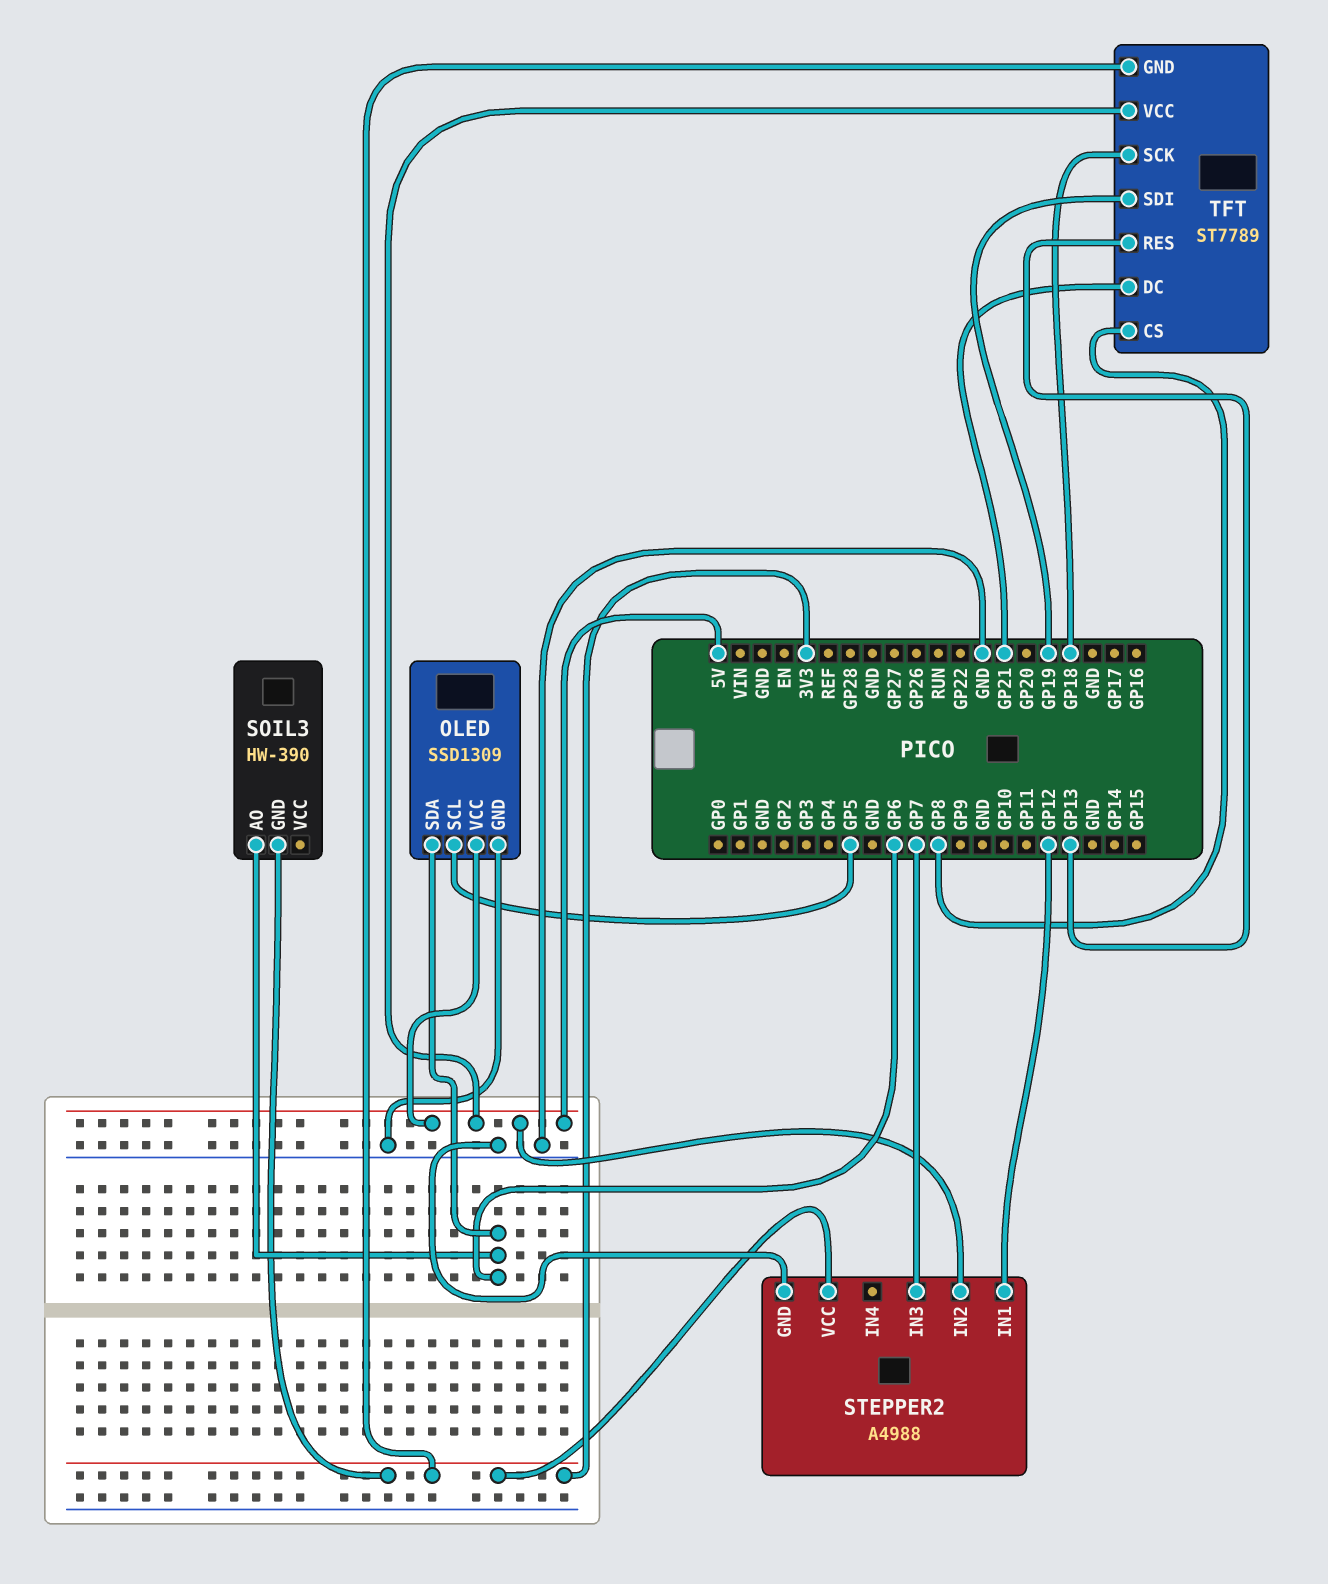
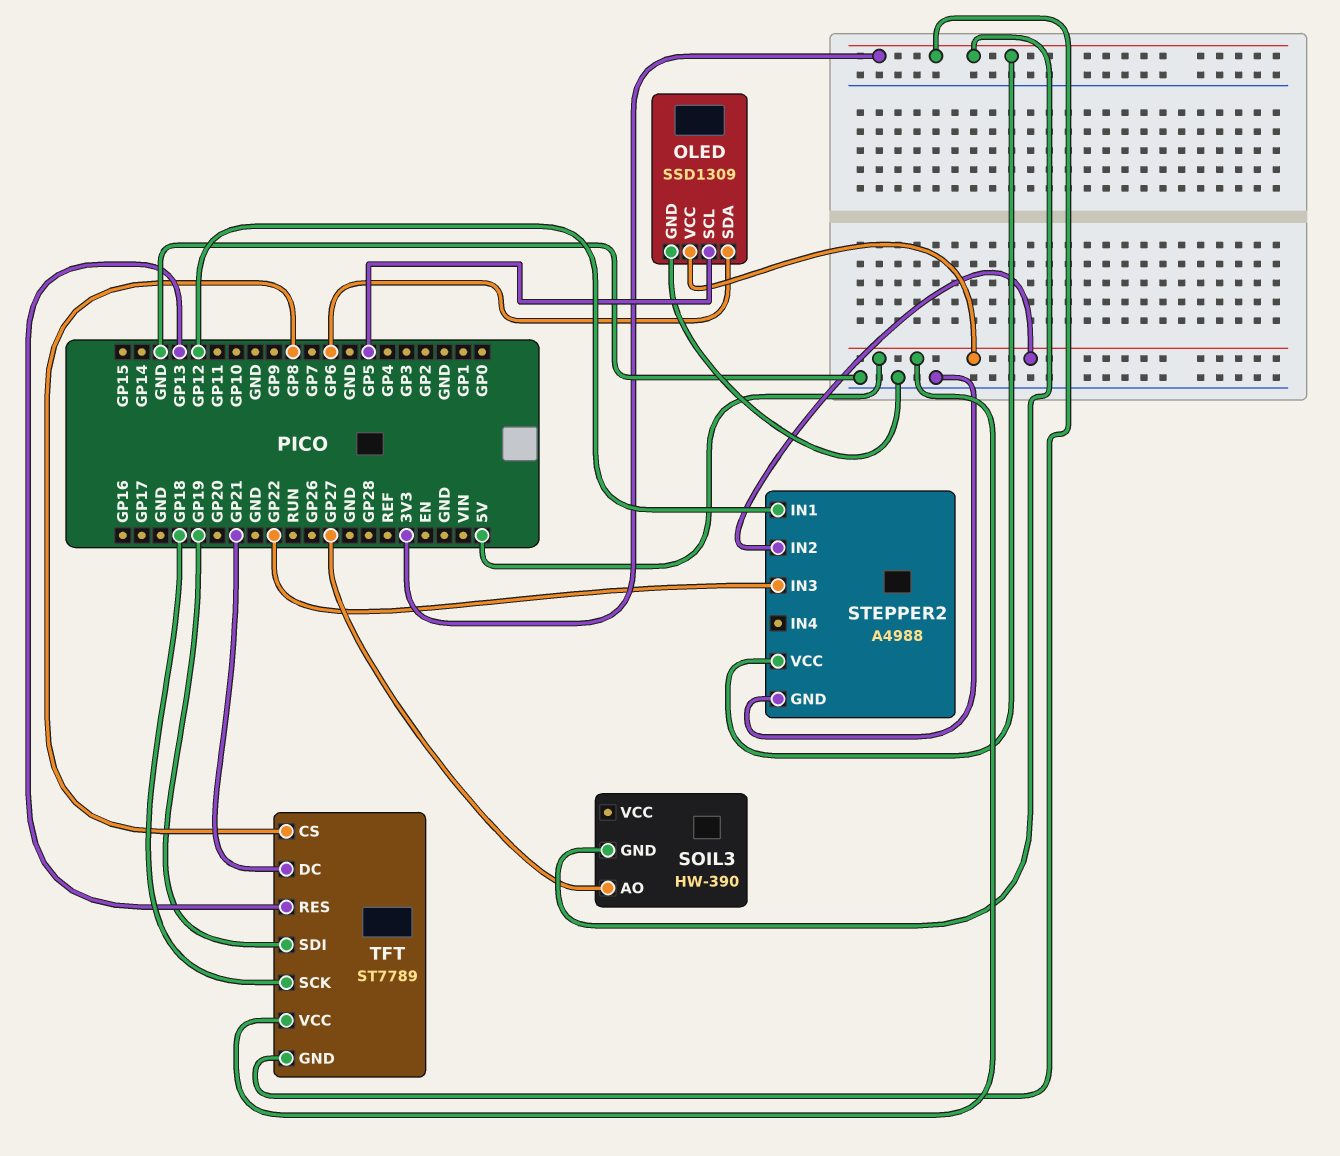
SOIL3 pin AO: GP6 -> GP27
STEPPER2 pin IN3: GP7 -> GP22

